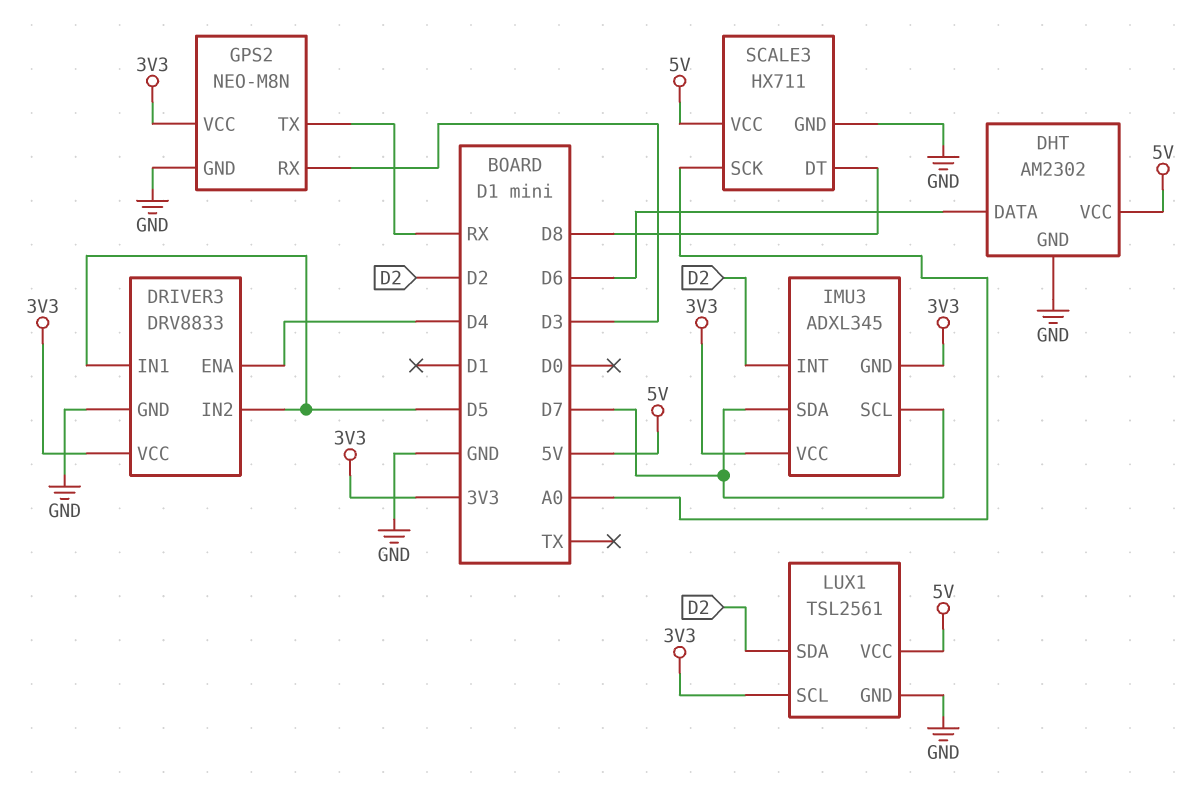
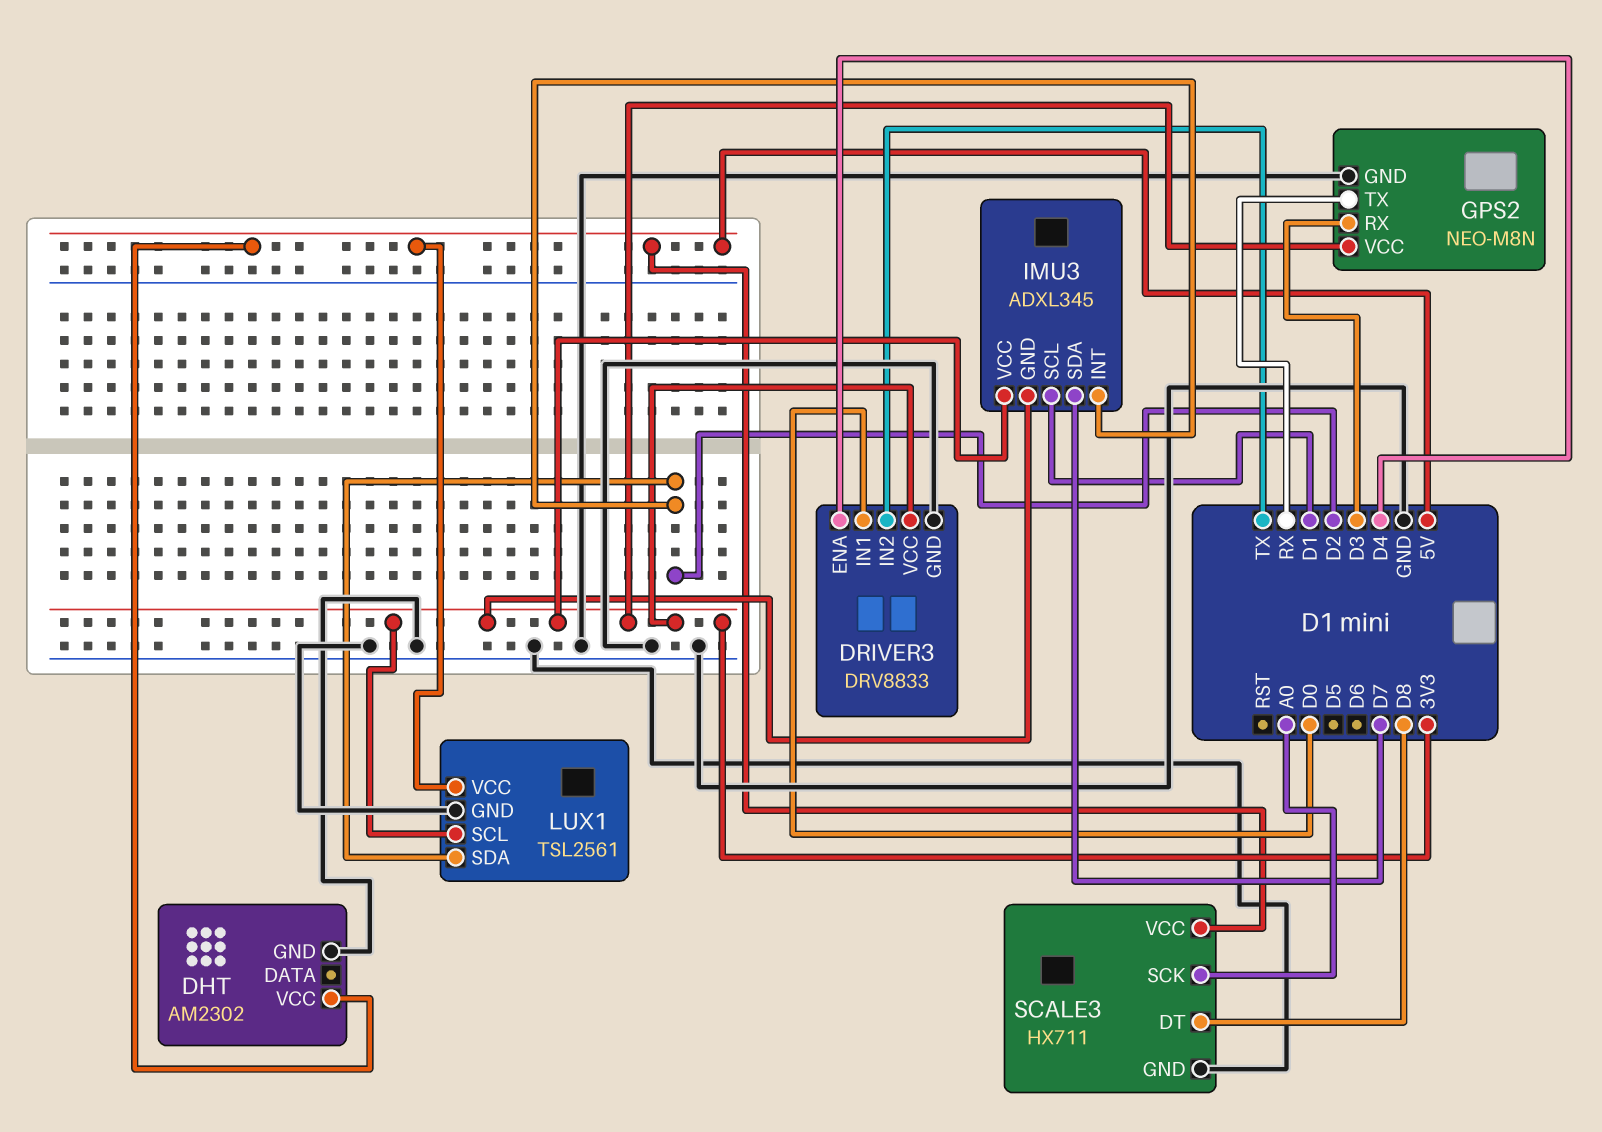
DHT pin DATA: D6 -> none
DRIVER3 pin IN1: D5 -> D0
DRIVER3 pin IN2: D5 -> TX
IMU3 pin SCL: D7 -> D1

